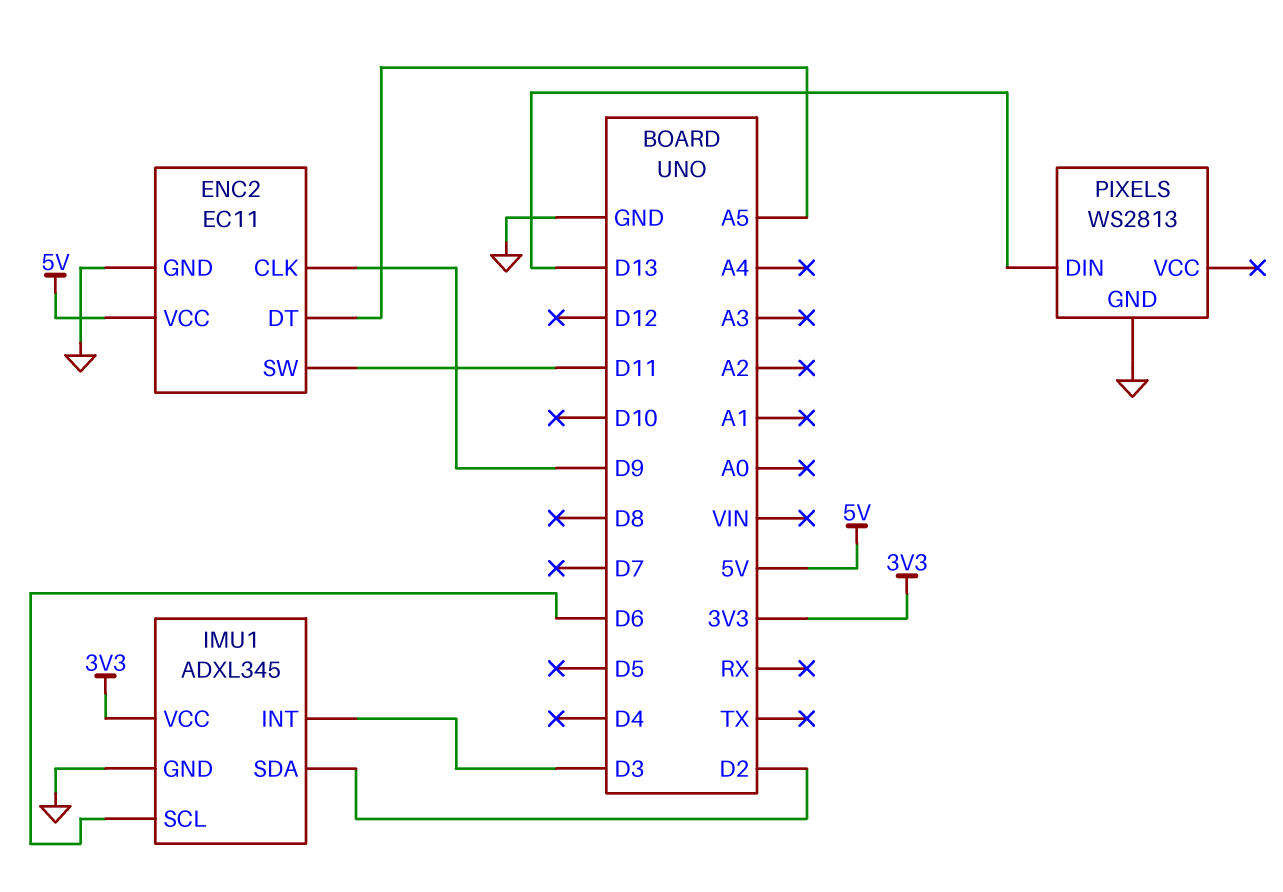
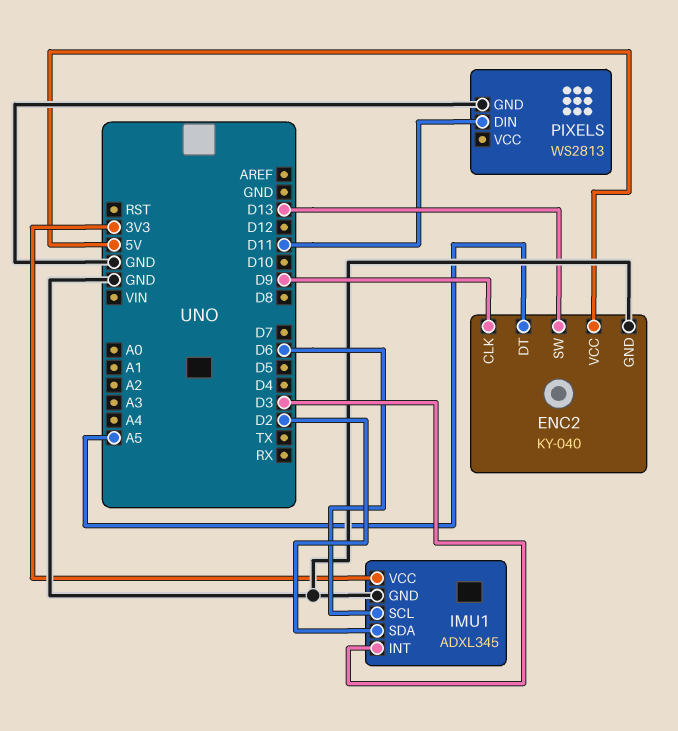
ENC2: EC11 -> KY-040
ENC2 pin SW: D11 -> D13
PIXELS pin DIN: D13 -> D11

